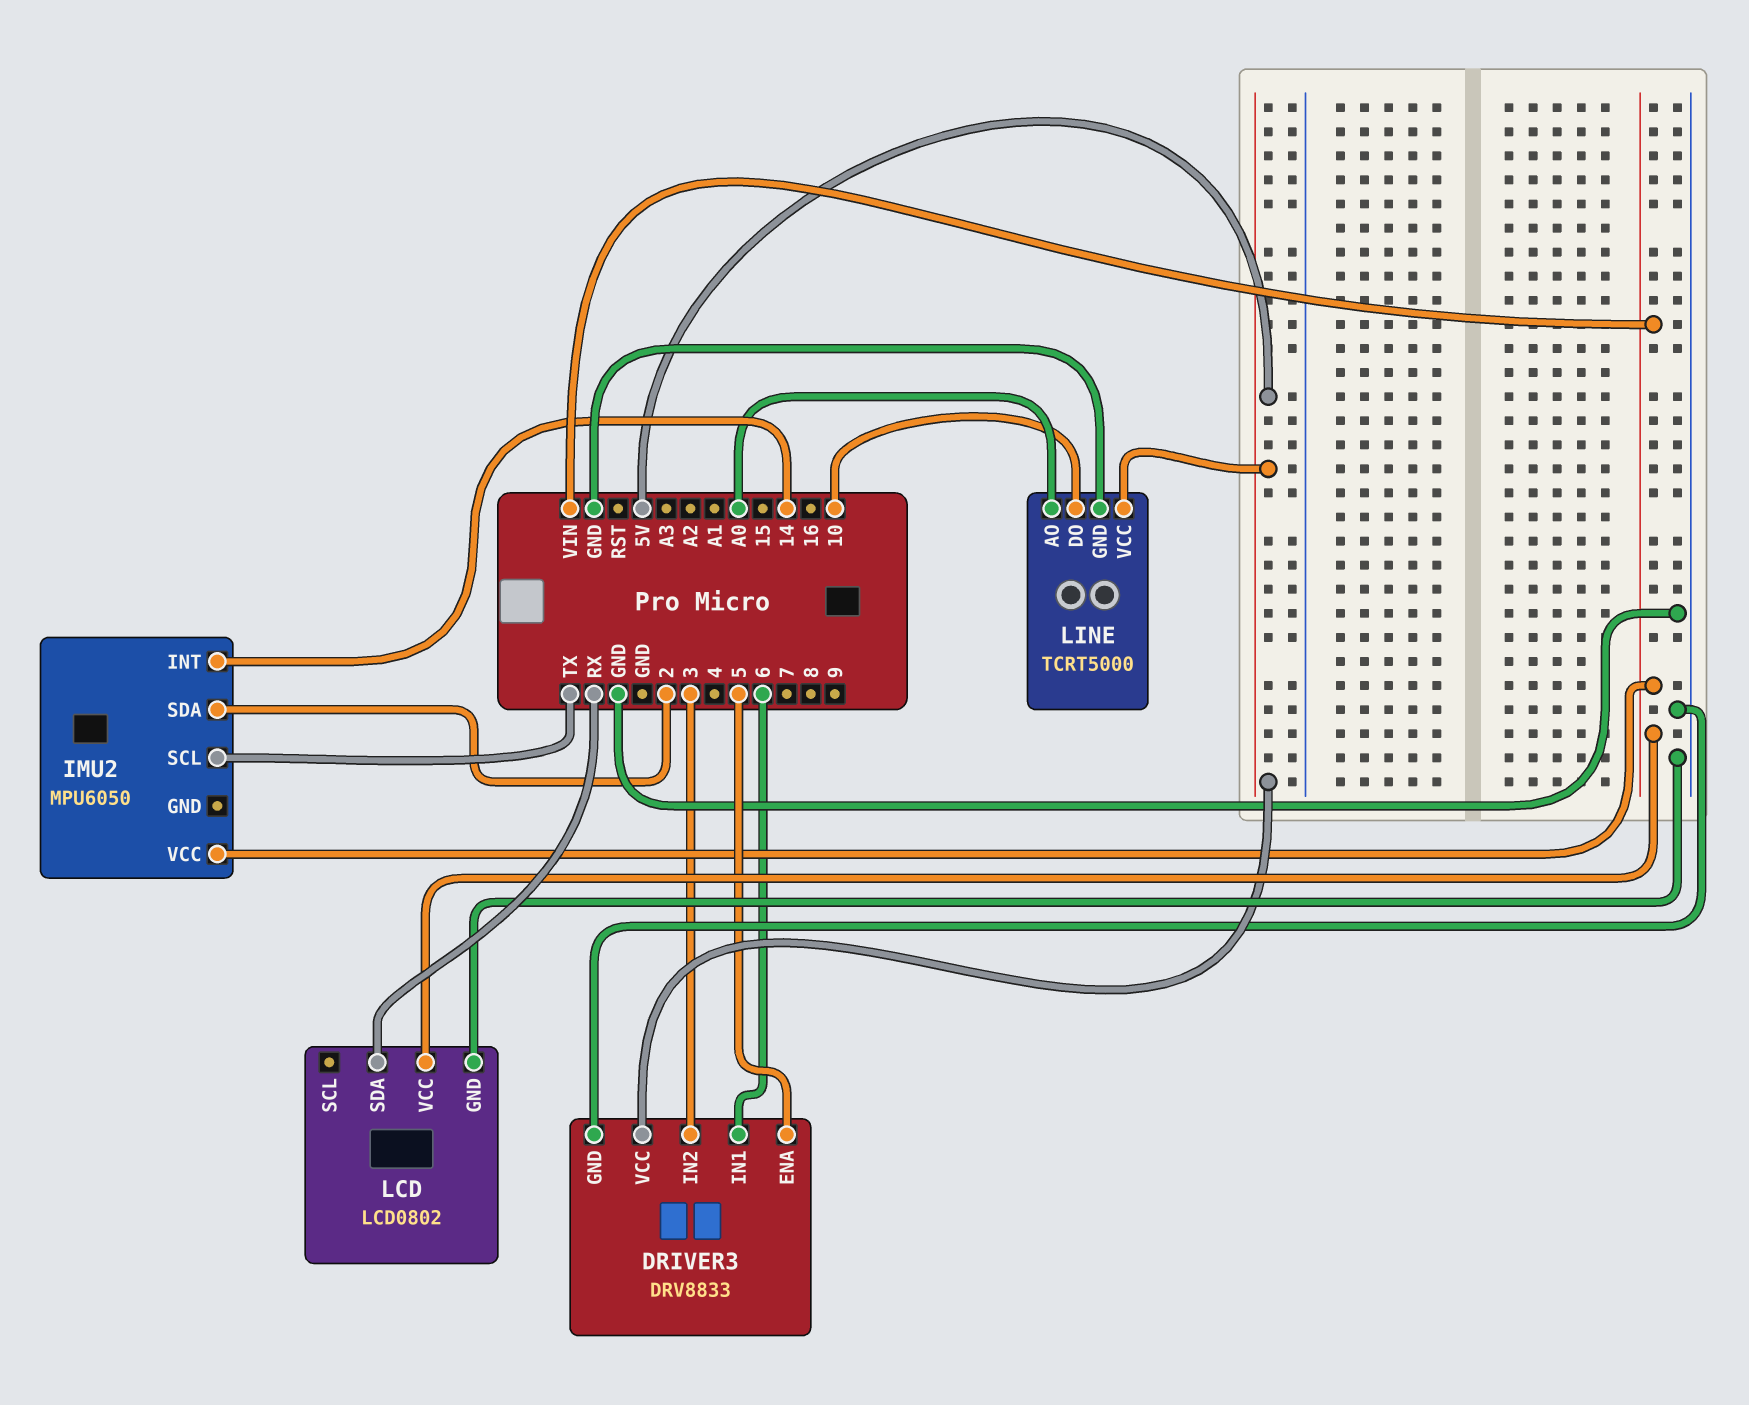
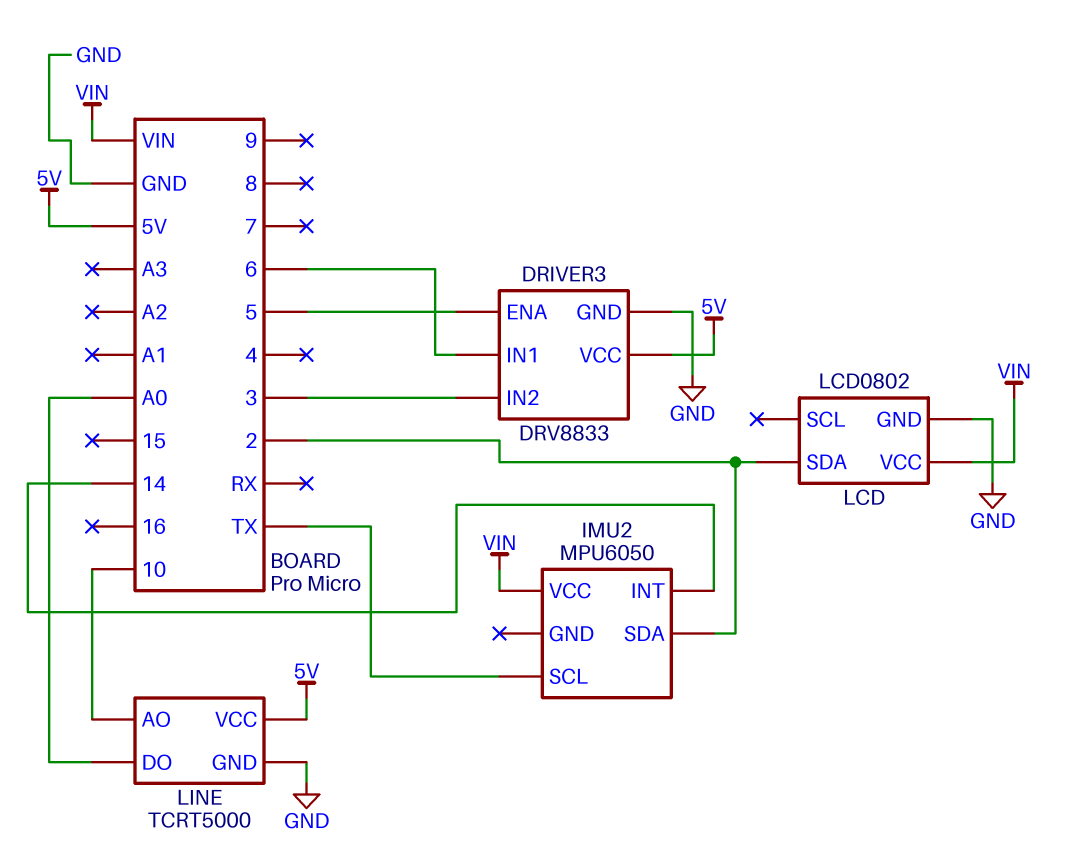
LCD pin SDA: RX -> 2
LINE pin AO: A0 -> 10
LINE pin DO: 10 -> A0

